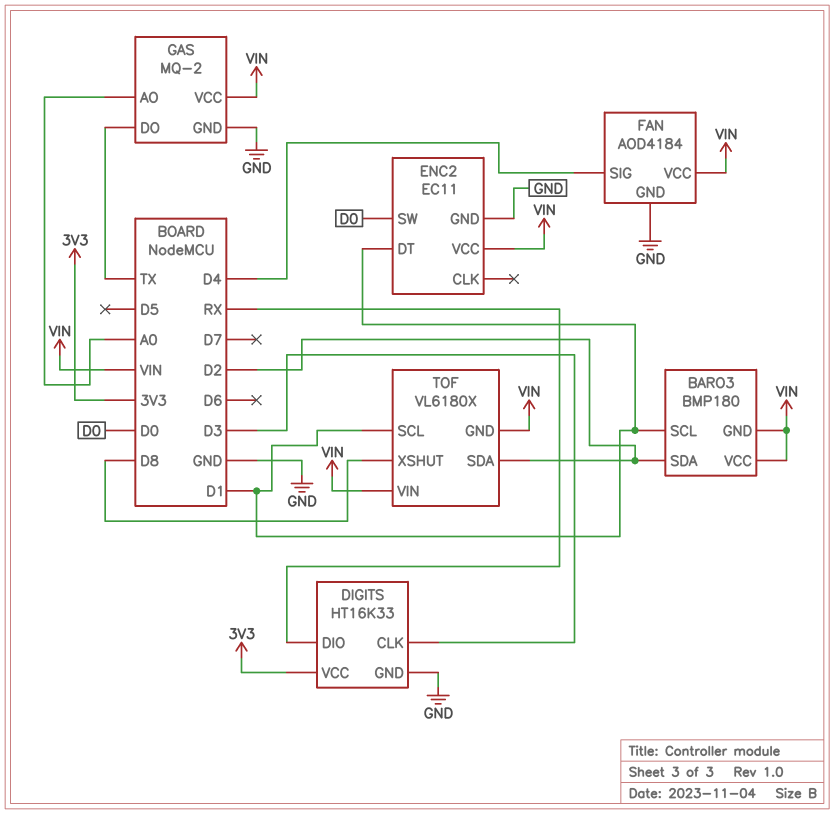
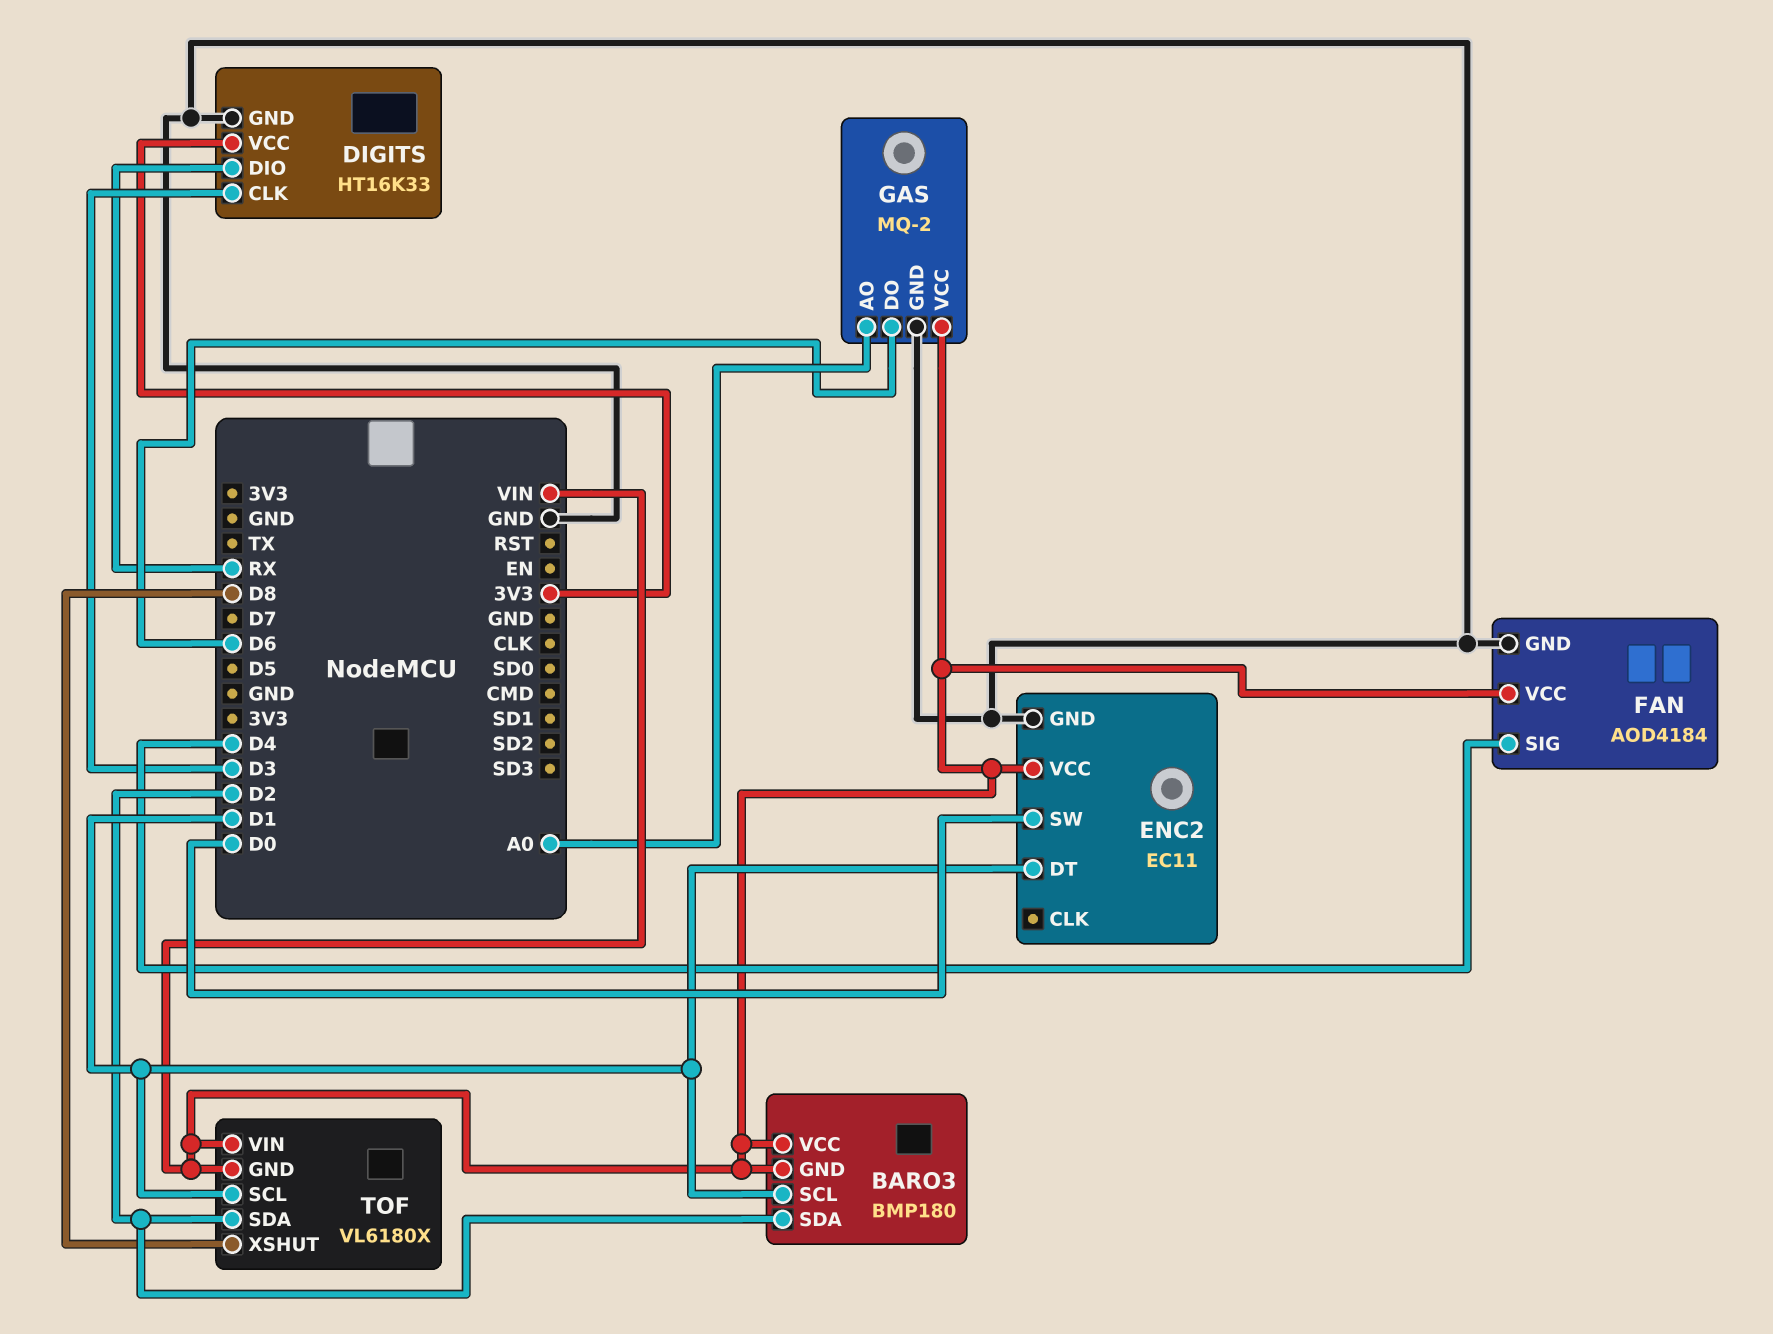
GAS pin DO: TX -> D6

